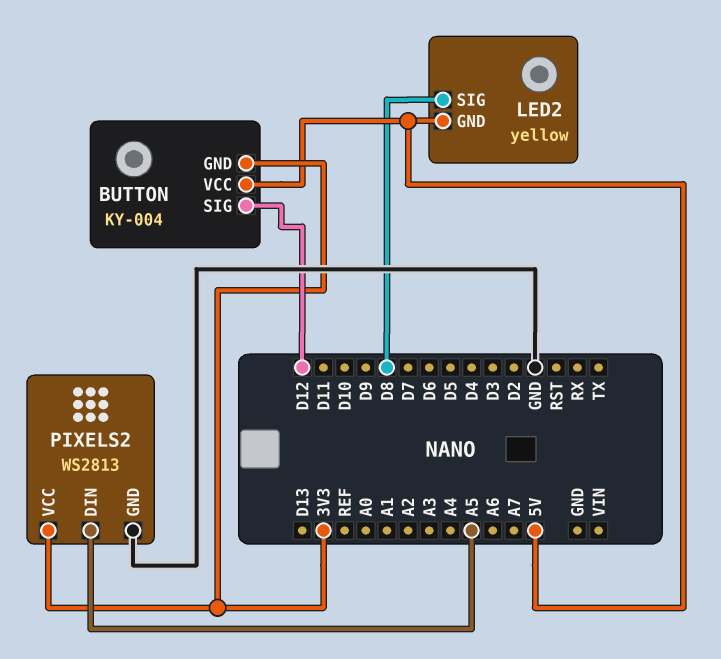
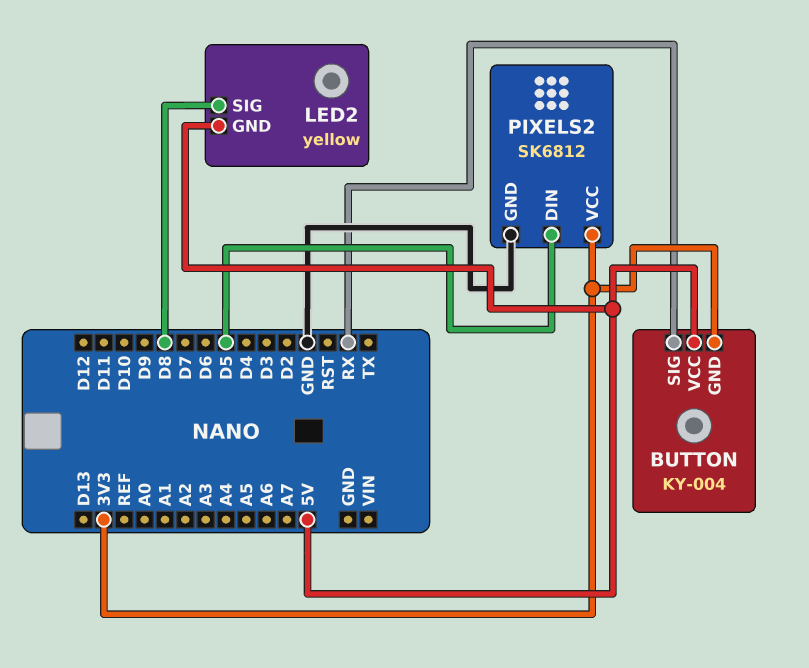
BUTTON pin SIG: D12 -> RX
PIXELS2: WS2813 -> SK6812
PIXELS2 pin DIN: A5 -> D5

